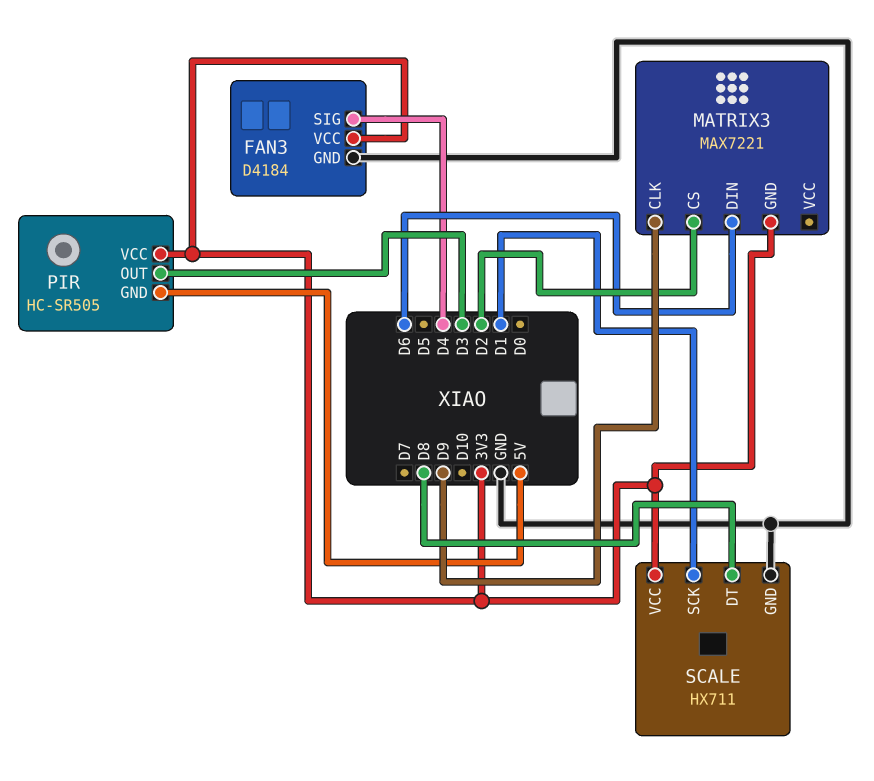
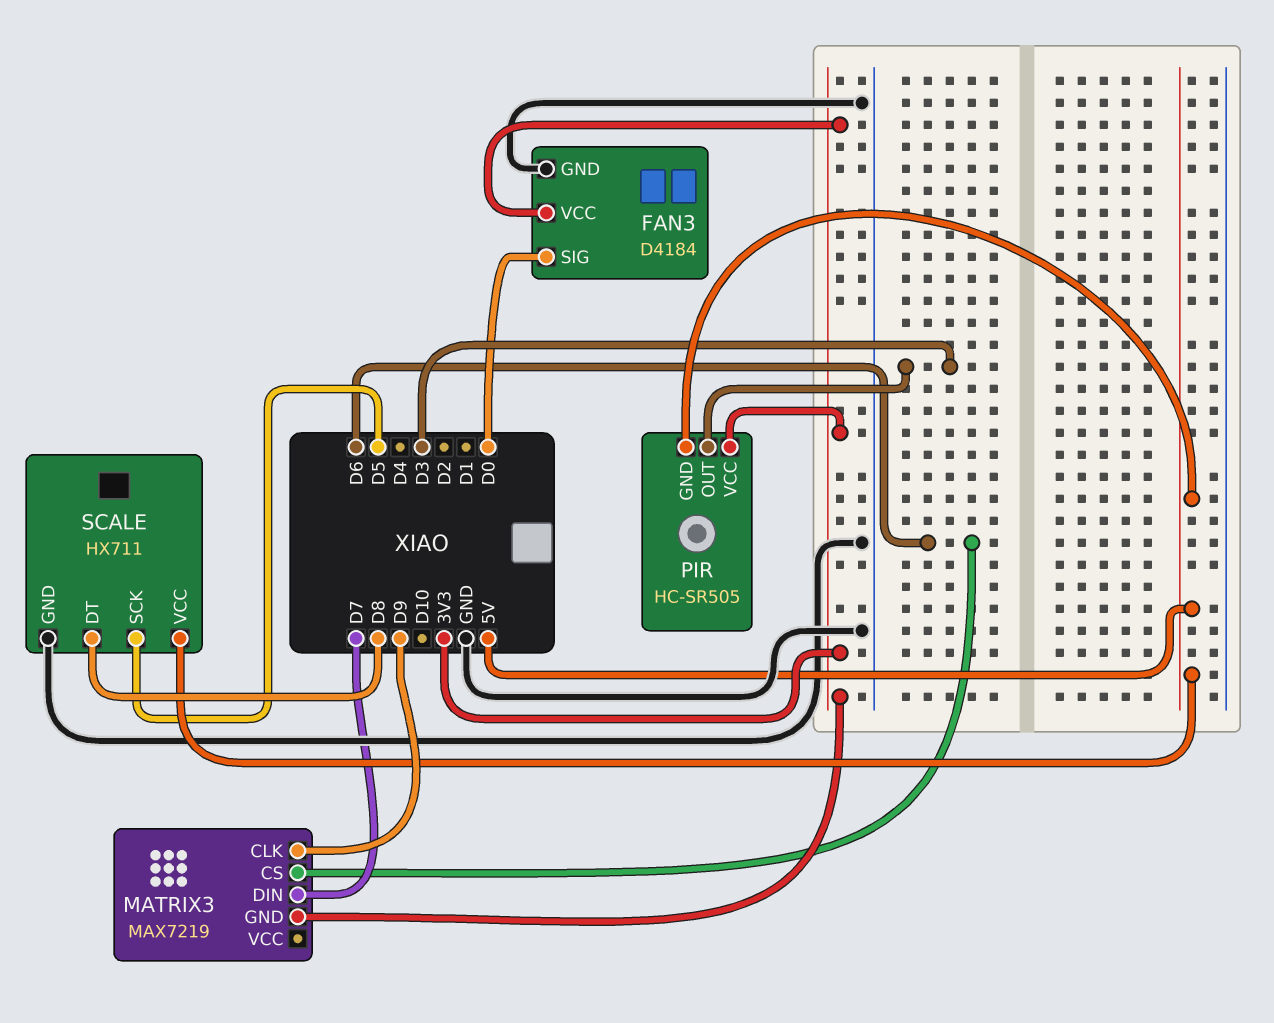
FAN3 pin SIG: D4 -> D0
MATRIX3: MAX7221 -> MAX7219
MATRIX3 pin CS: D2 -> D6
MATRIX3 pin DIN: D6 -> D7
SCALE pin SCK: D1 -> D5
SCALE pin VCC: 3V3 -> 5V

